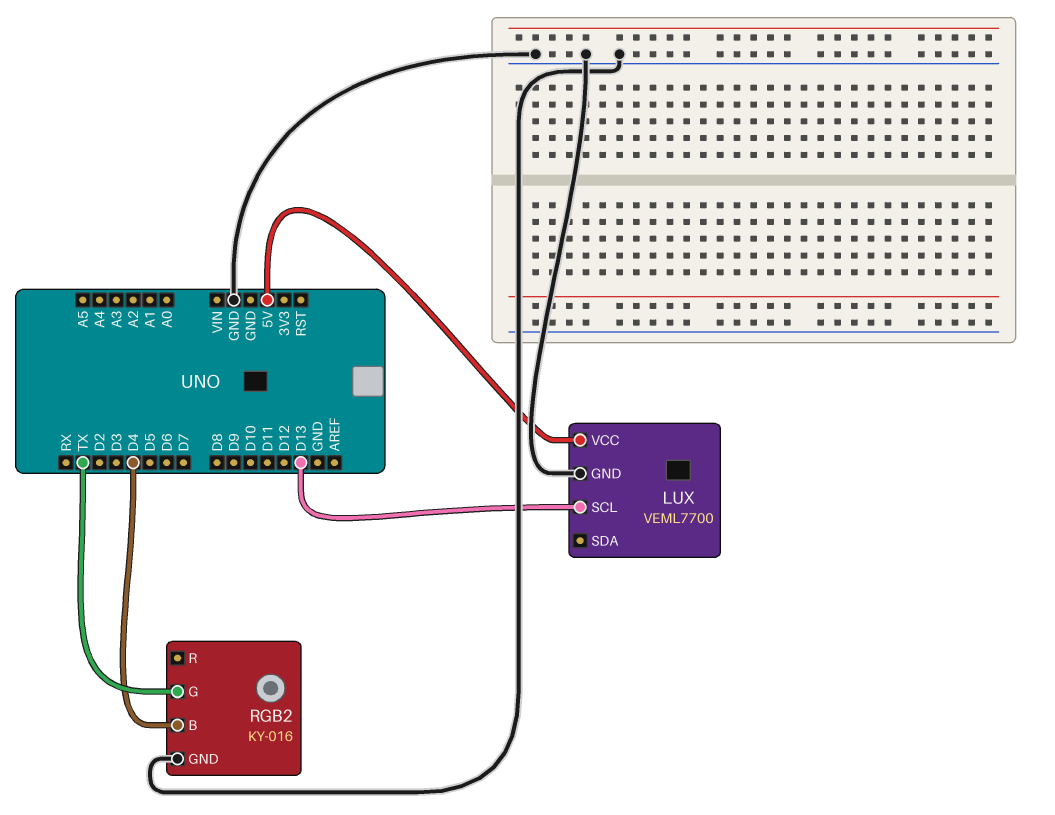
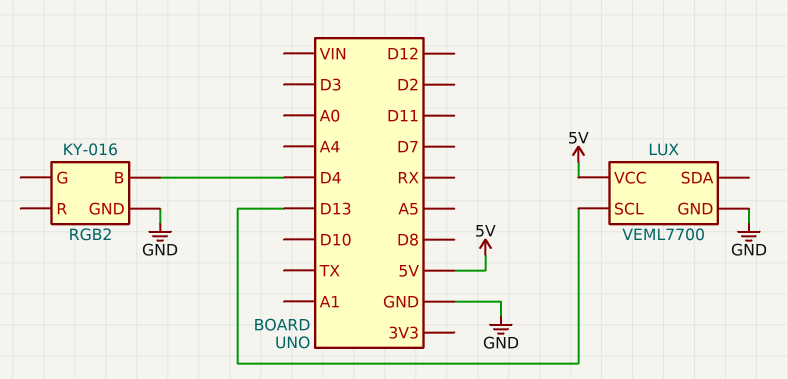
RGB2 pin G: TX -> none

